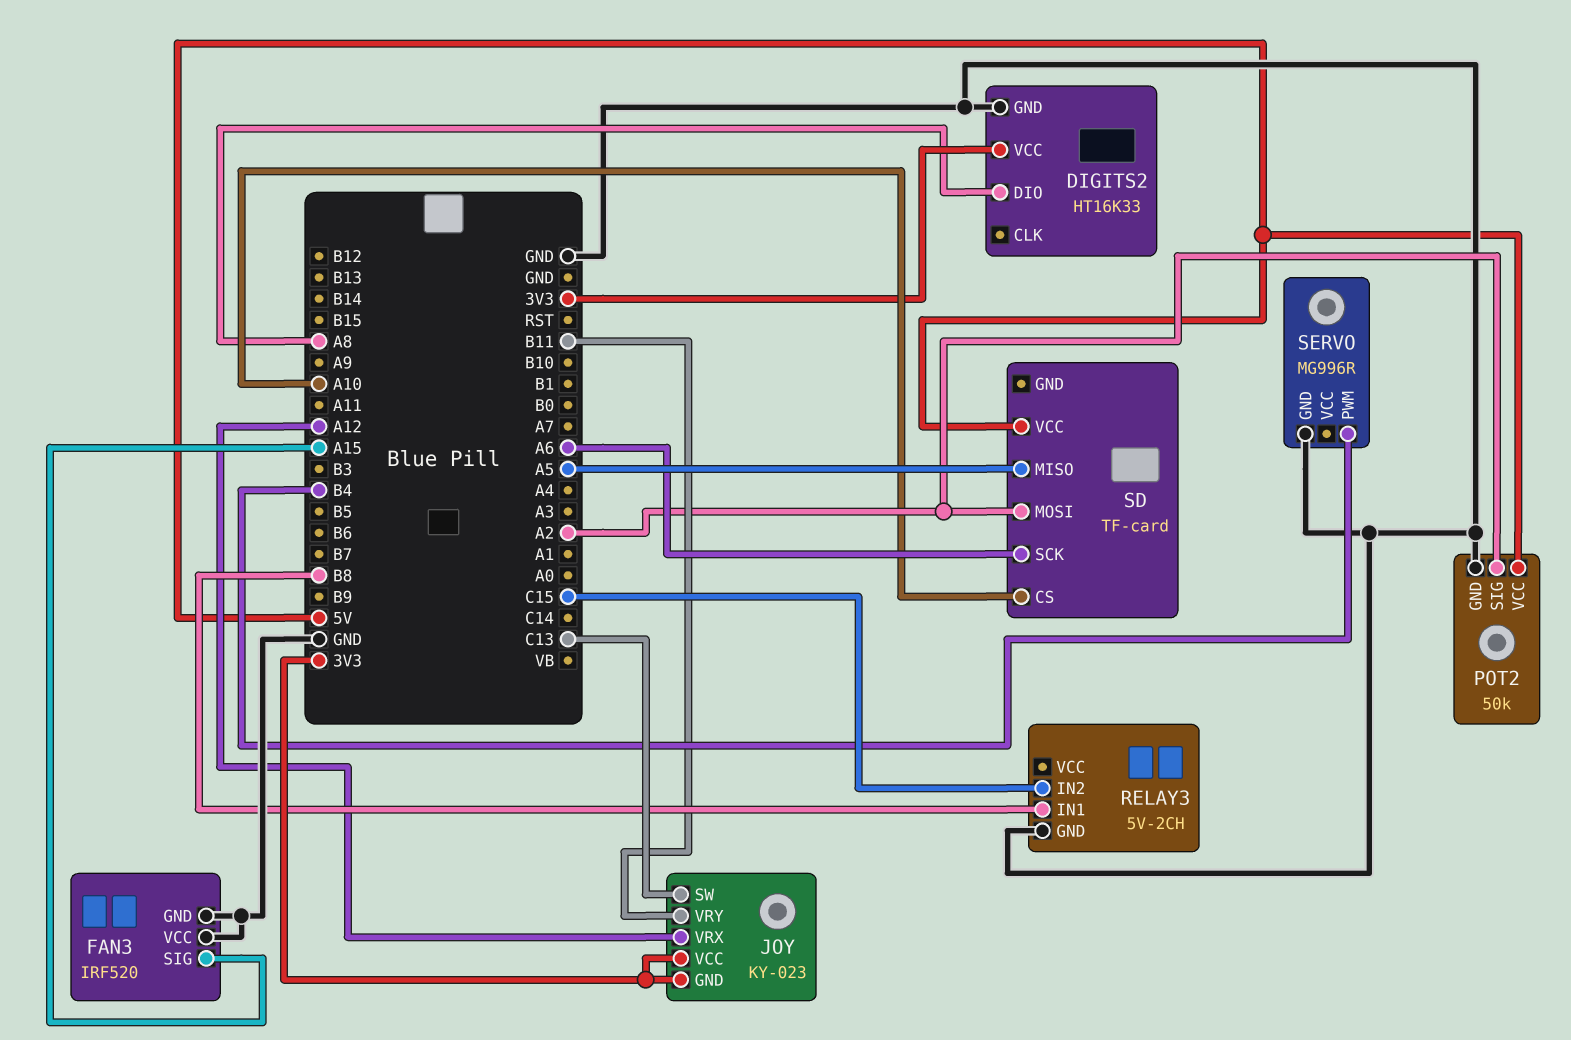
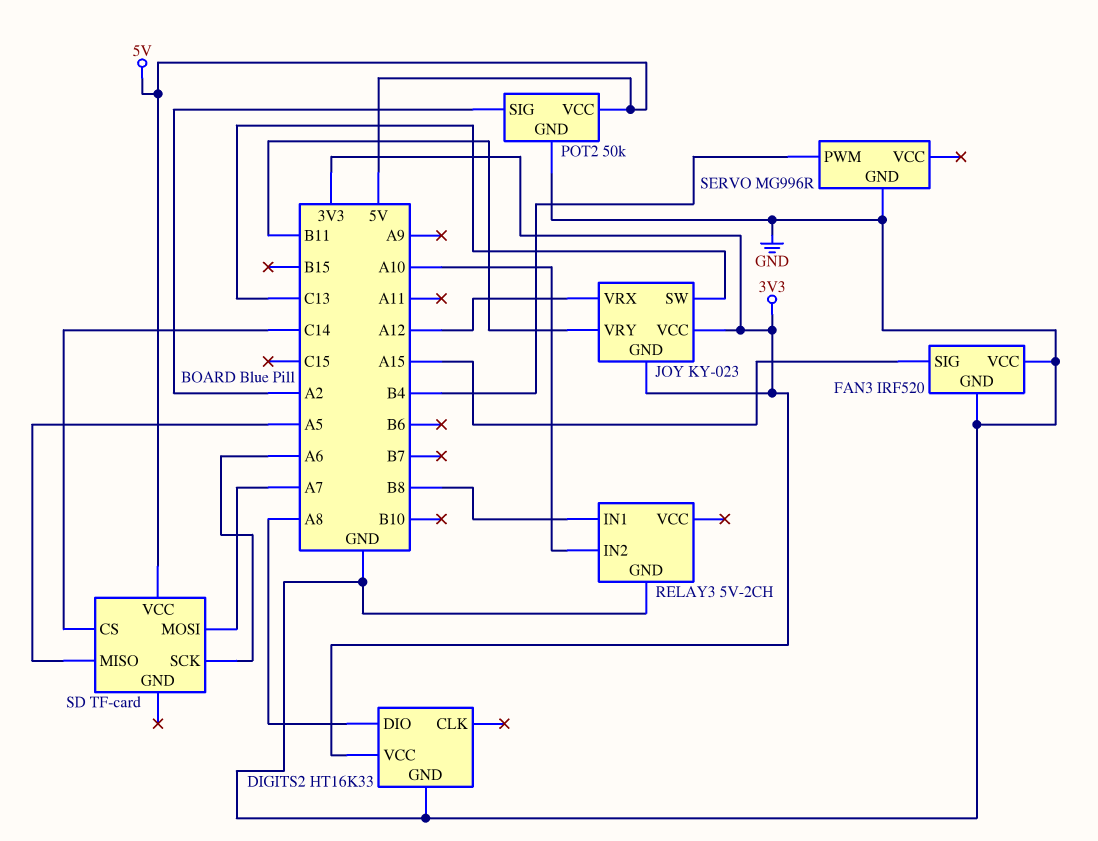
RELAY3 pin IN2: C15 -> A10
SD pin CS: A10 -> C14
SD pin MOSI: A2 -> A7

